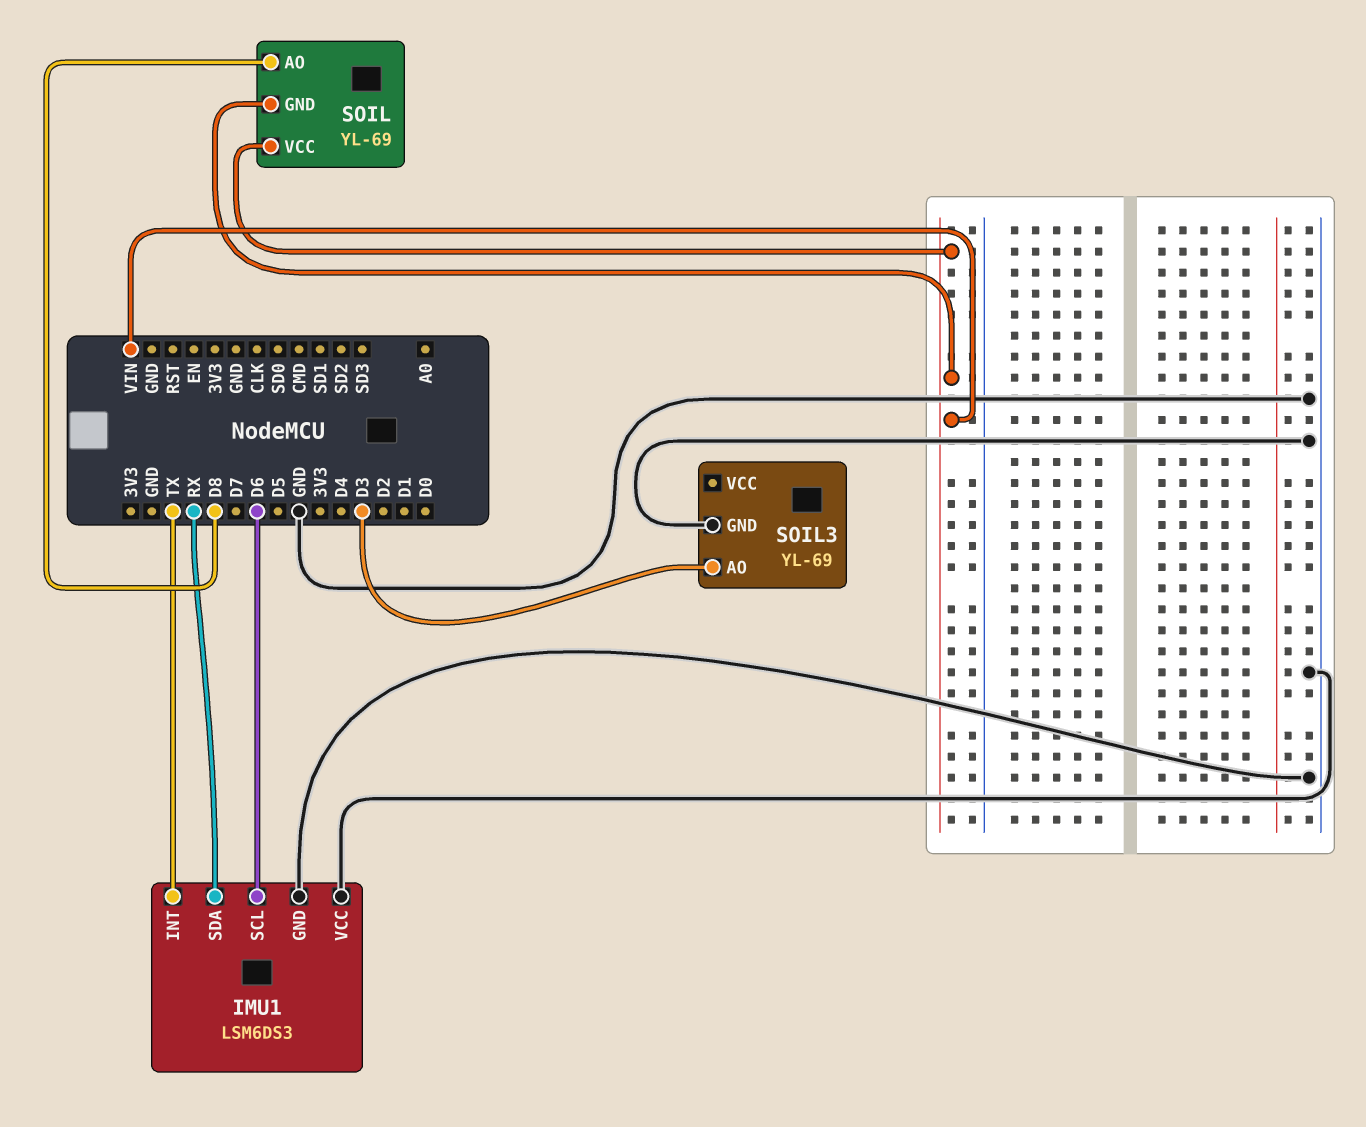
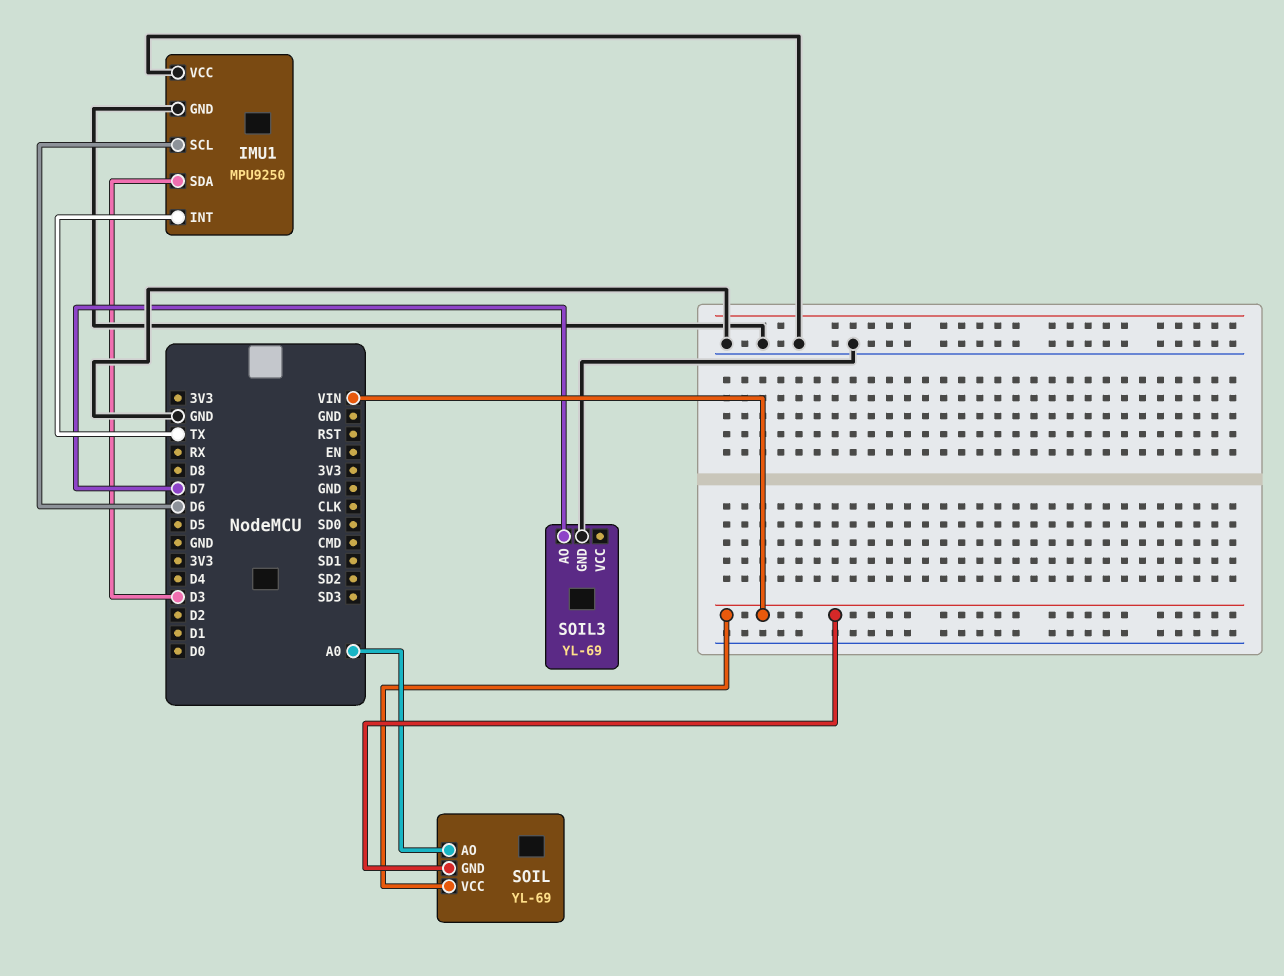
IMU1: LSM6DS3 -> MPU9250
IMU1 pin SDA: RX -> D3
SOIL pin AO: D8 -> A0
SOIL3 pin AO: D3 -> D7

